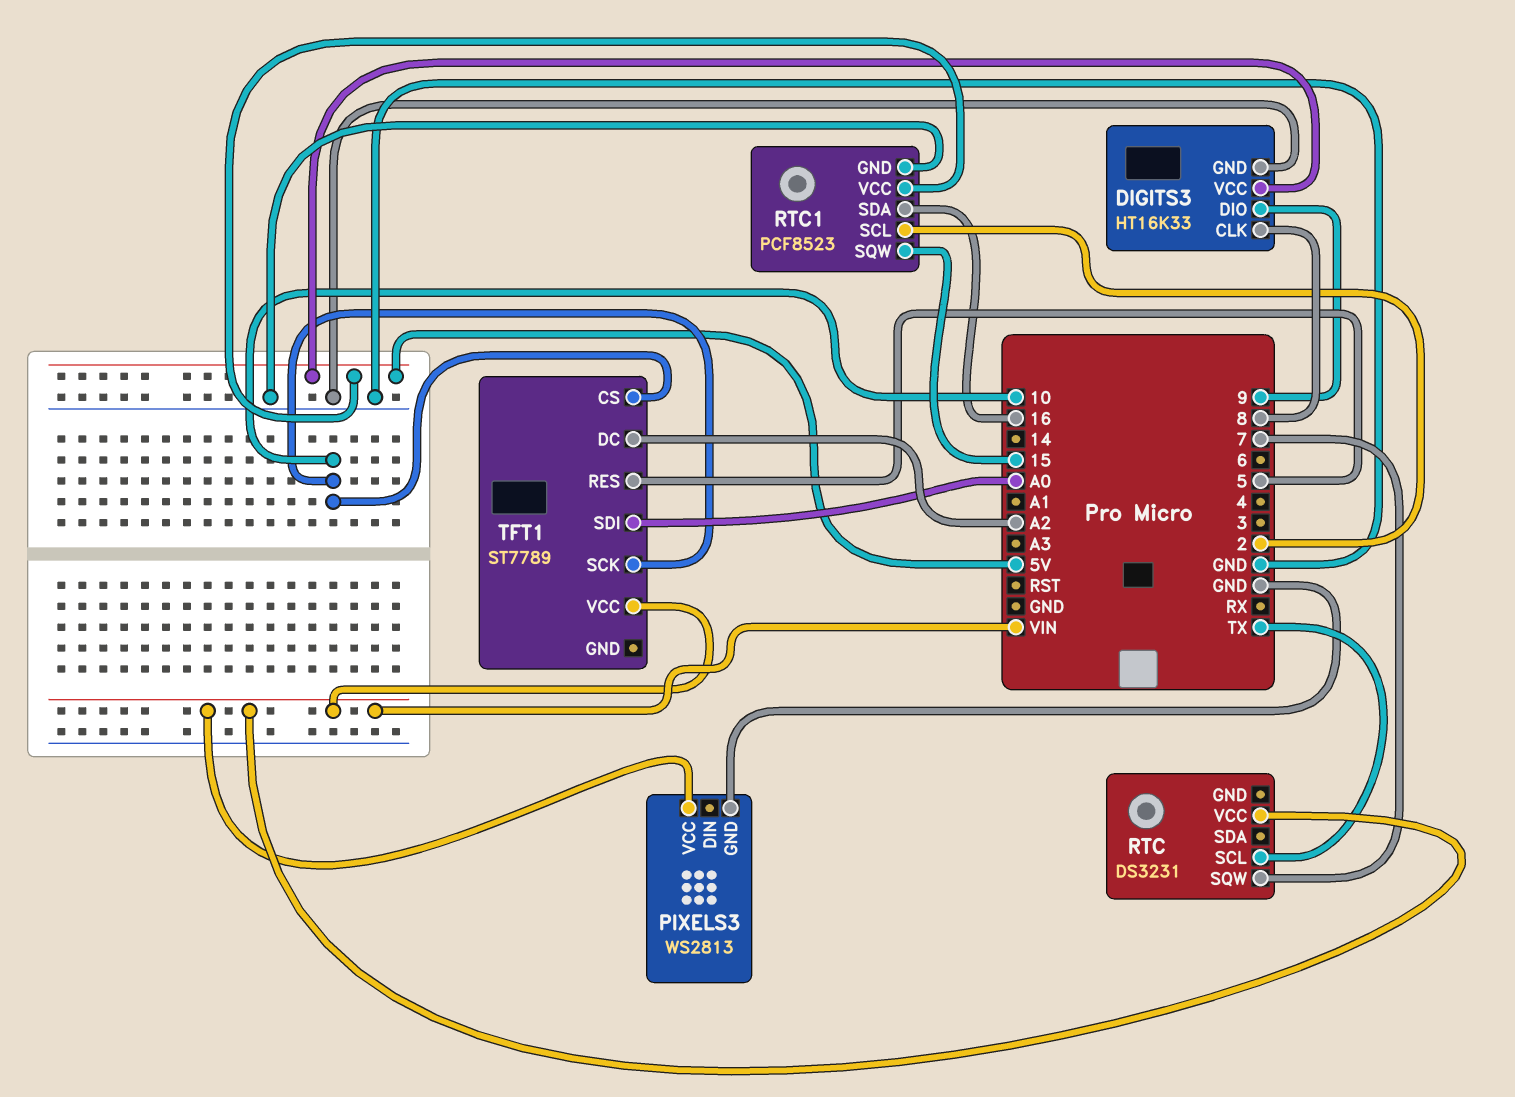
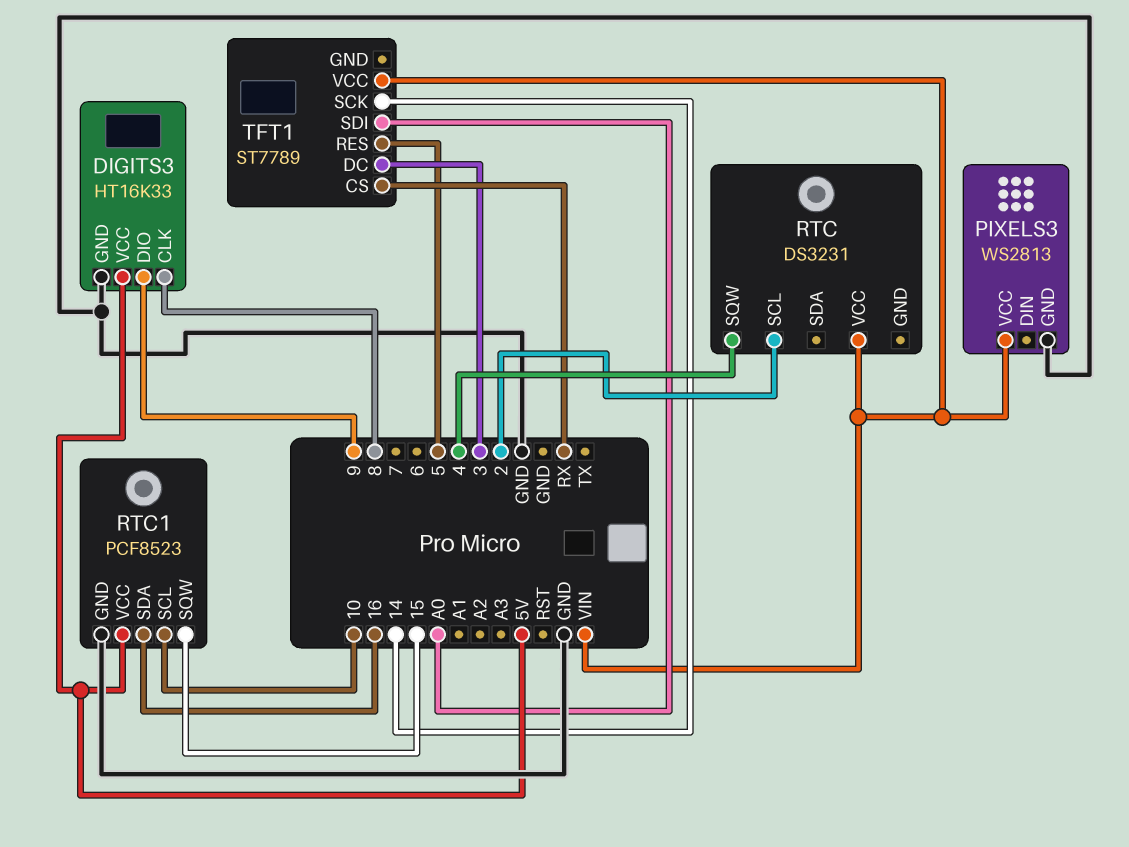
RTC pin SCL: TX -> 2
RTC pin SQW: 7 -> 4
RTC1 pin SCL: 2 -> 10
TFT1 pin CS: 10 -> RX
TFT1 pin DC: A2 -> 3
TFT1 pin SCK: 10 -> 14

